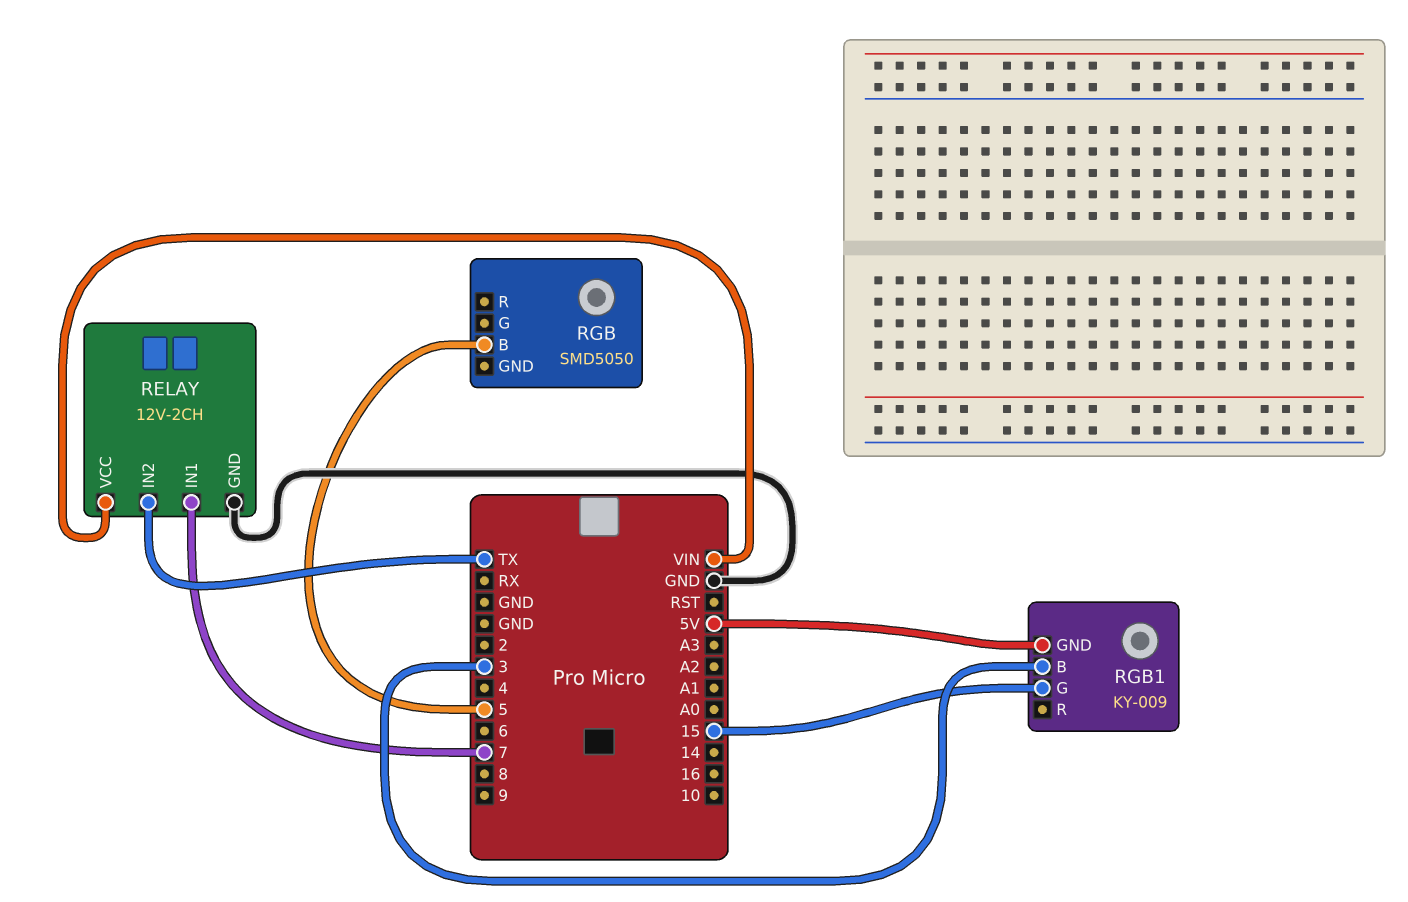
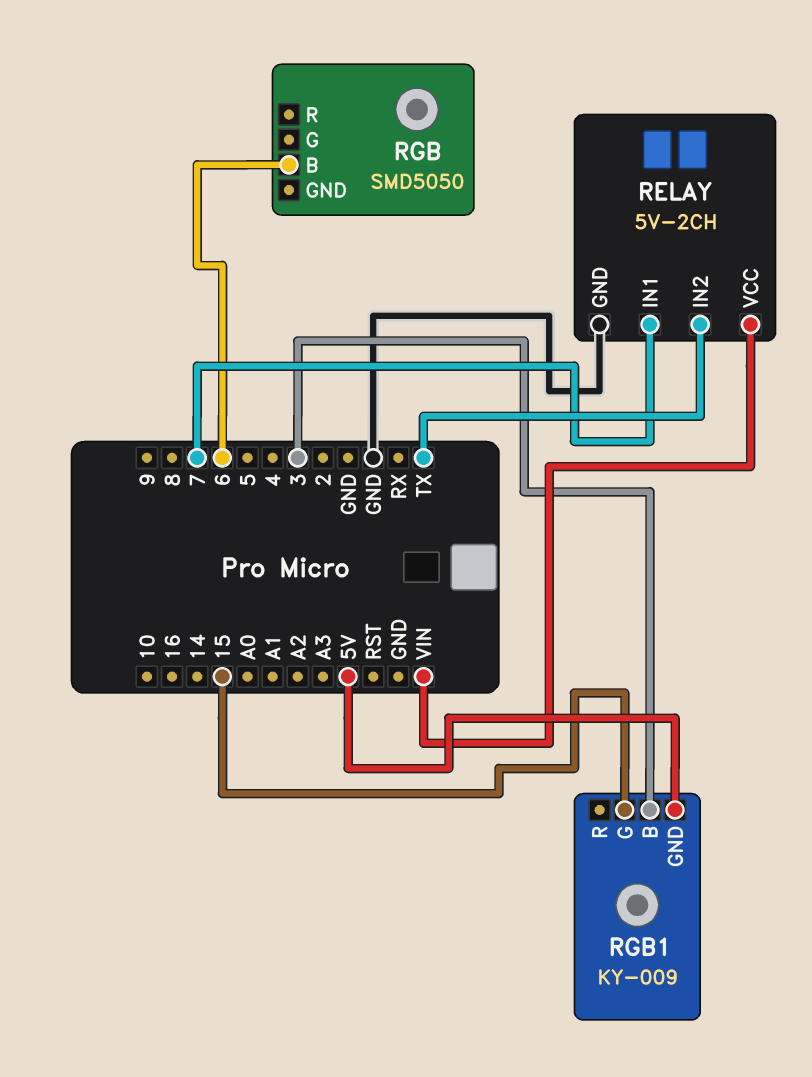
RELAY: 12V-2CH -> 5V-2CH
RGB pin B: 5 -> 6

